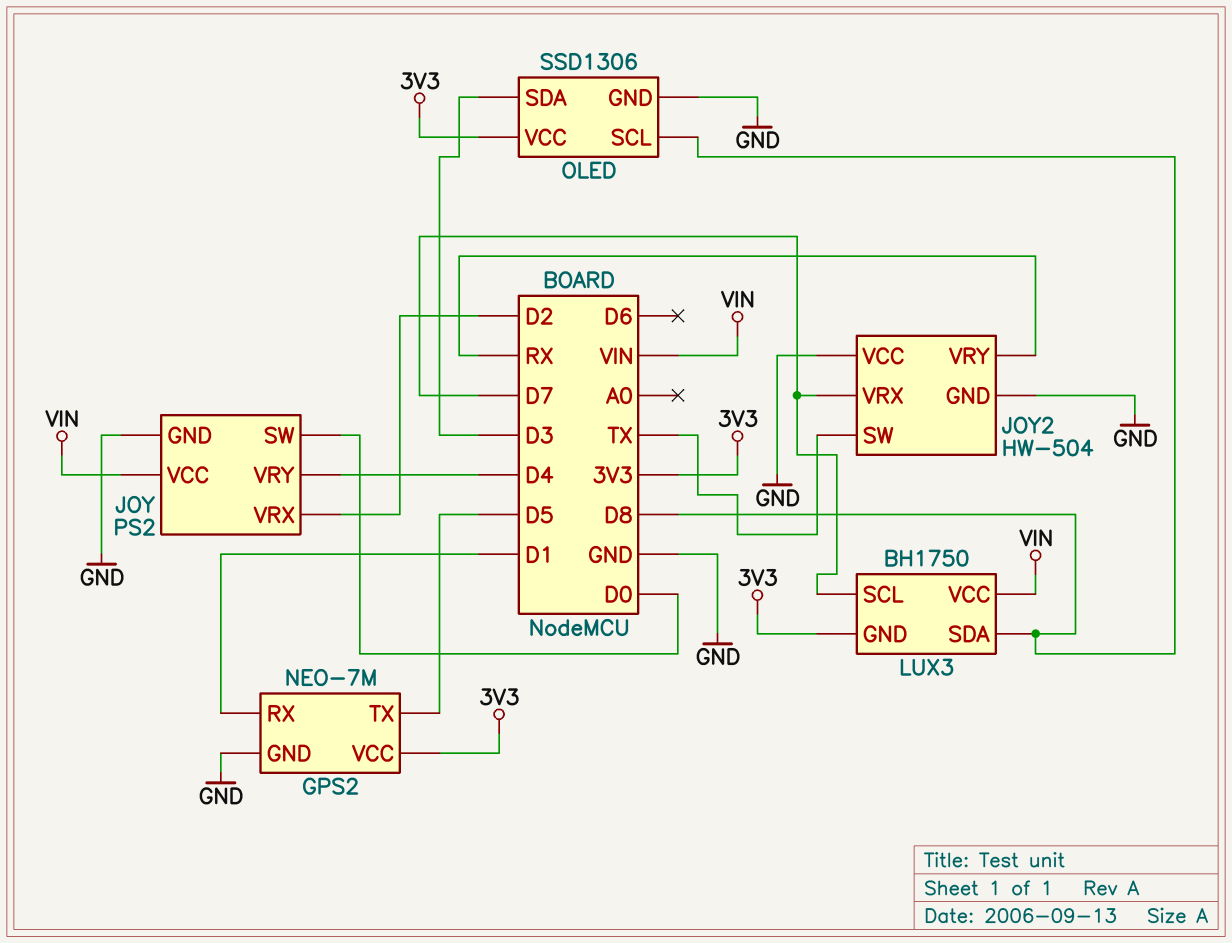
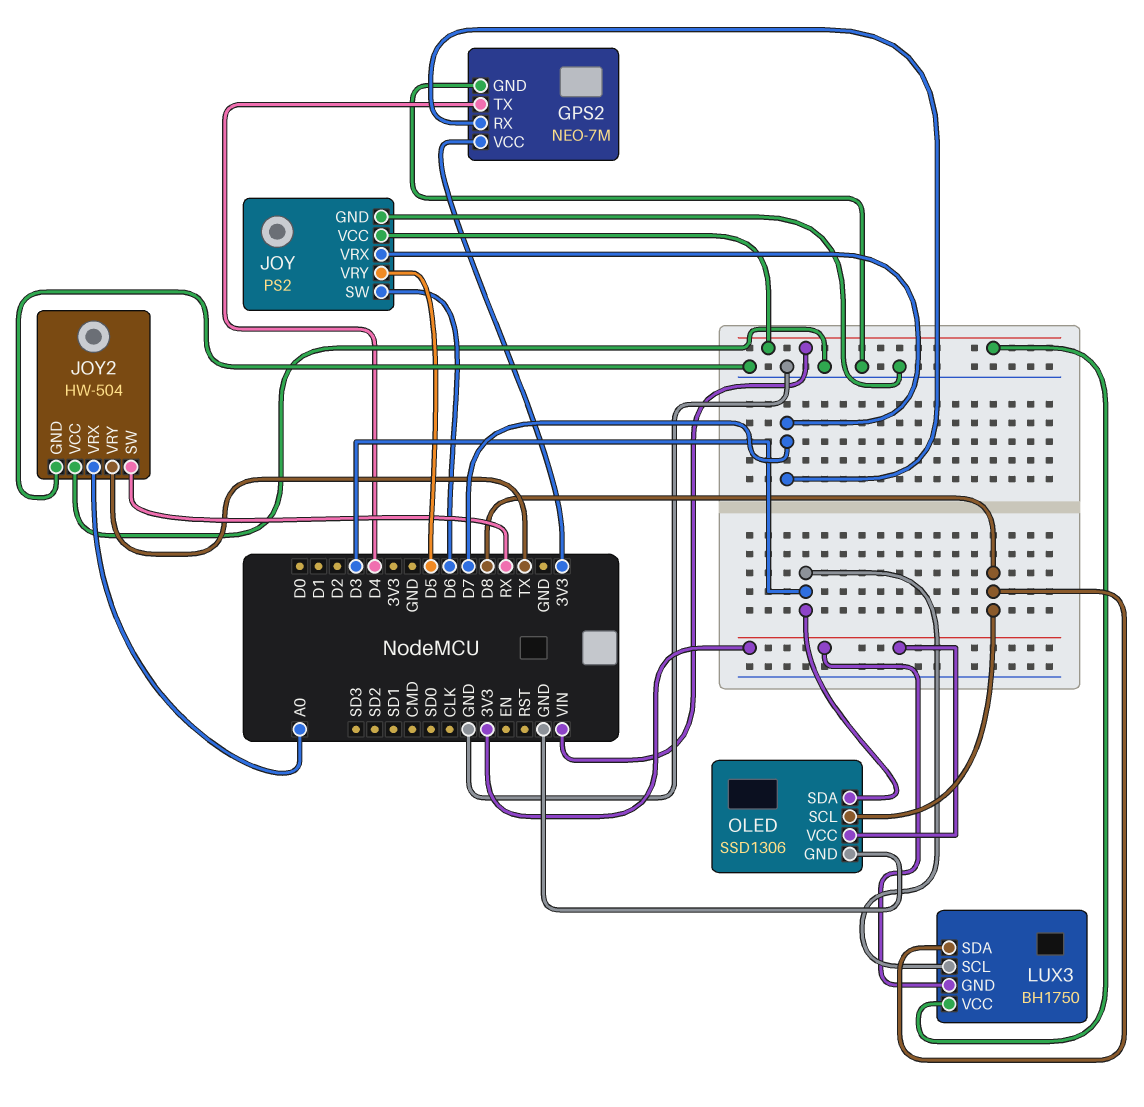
GPS2 pin RX: D1 -> D7
GPS2 pin TX: D5 -> D4
JOY pin SW: D0 -> D6
JOY pin VRX: D2 -> D7
JOY pin VRY: D4 -> D5
JOY2 pin SW: TX -> RX
JOY2 pin VRX: D7 -> A0
JOY2 pin VRY: RX -> TX
LUX3 pin SCL: D7 -> D3

